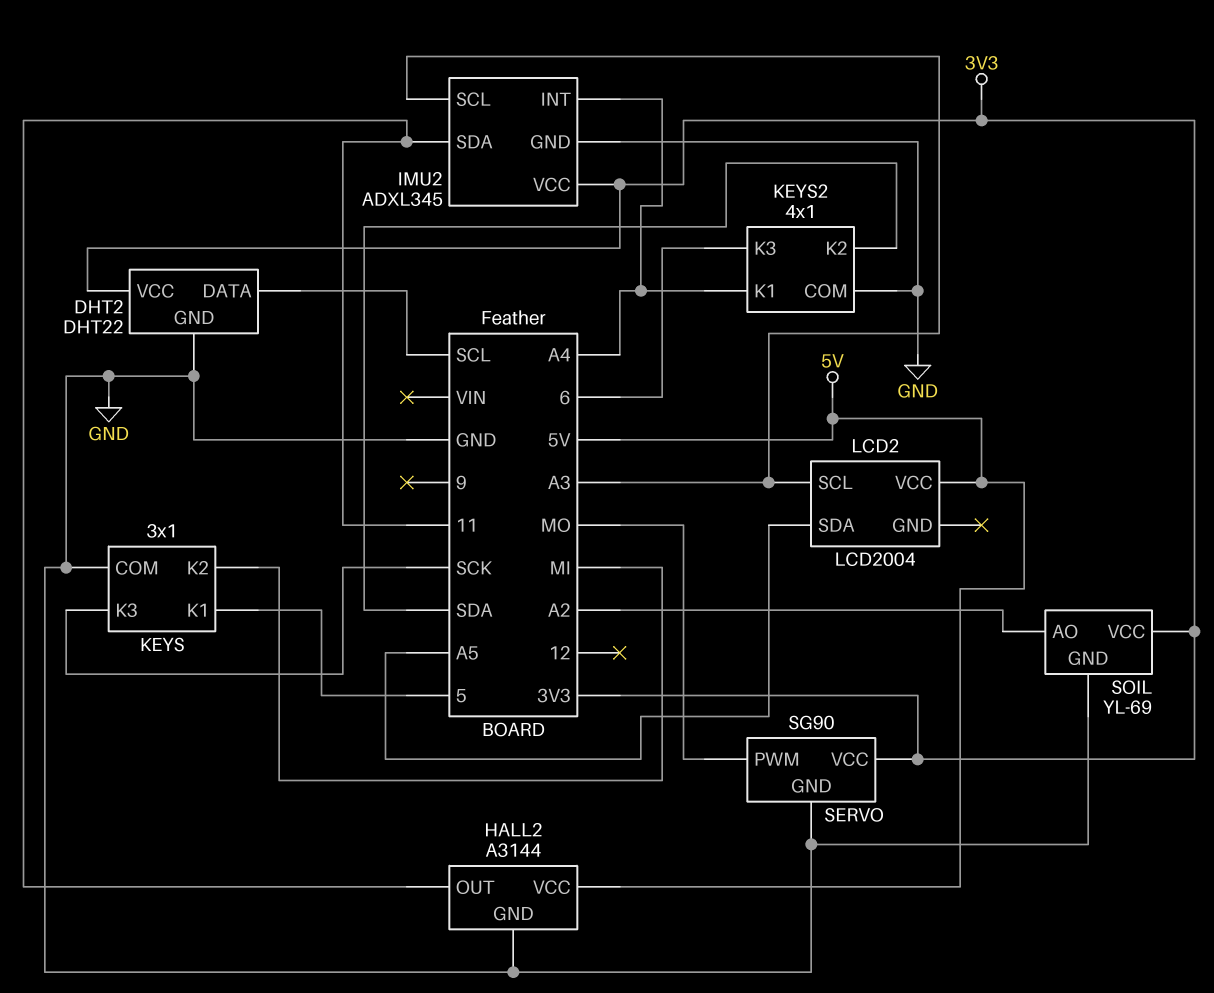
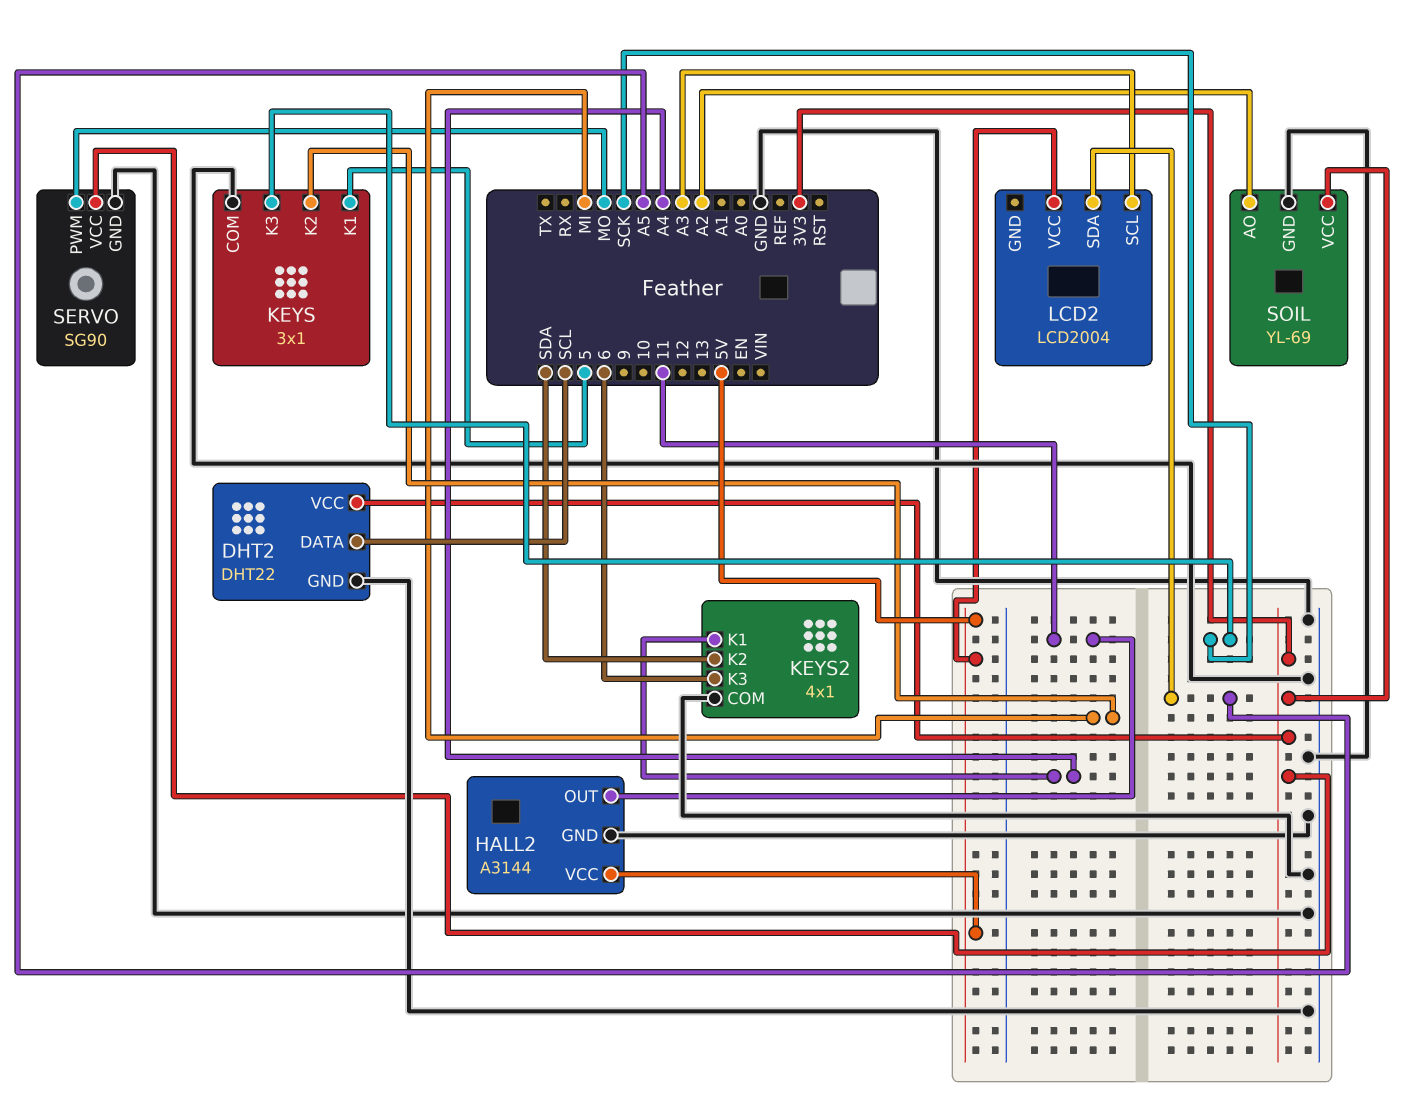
IMU2: ADXL345 -> none
IMU2 pin GND: GND -> none
IMU2 pin INT: A4 -> none
IMU2 pin SCL: A3 -> none
IMU2 pin SDA: 11 -> none
IMU2 pin VCC: 3V3 -> none

